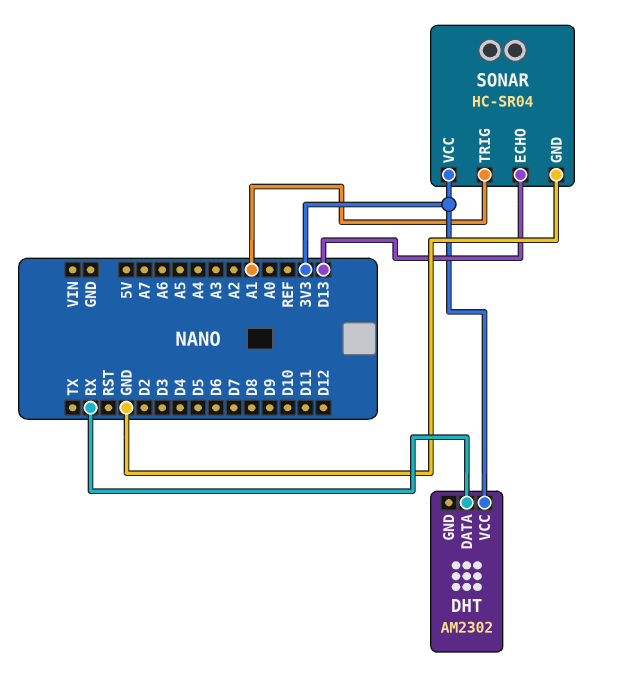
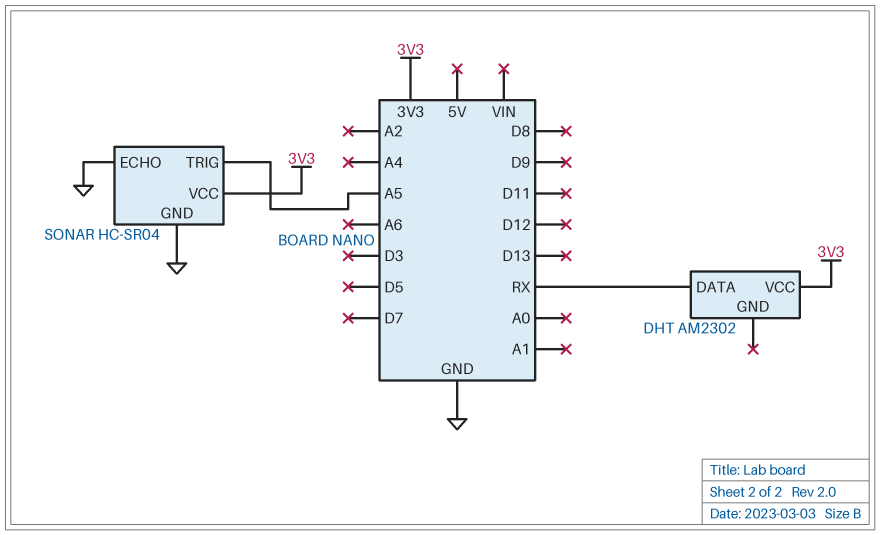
SONAR pin ECHO: D13 -> GND
SONAR pin TRIG: A1 -> A5

